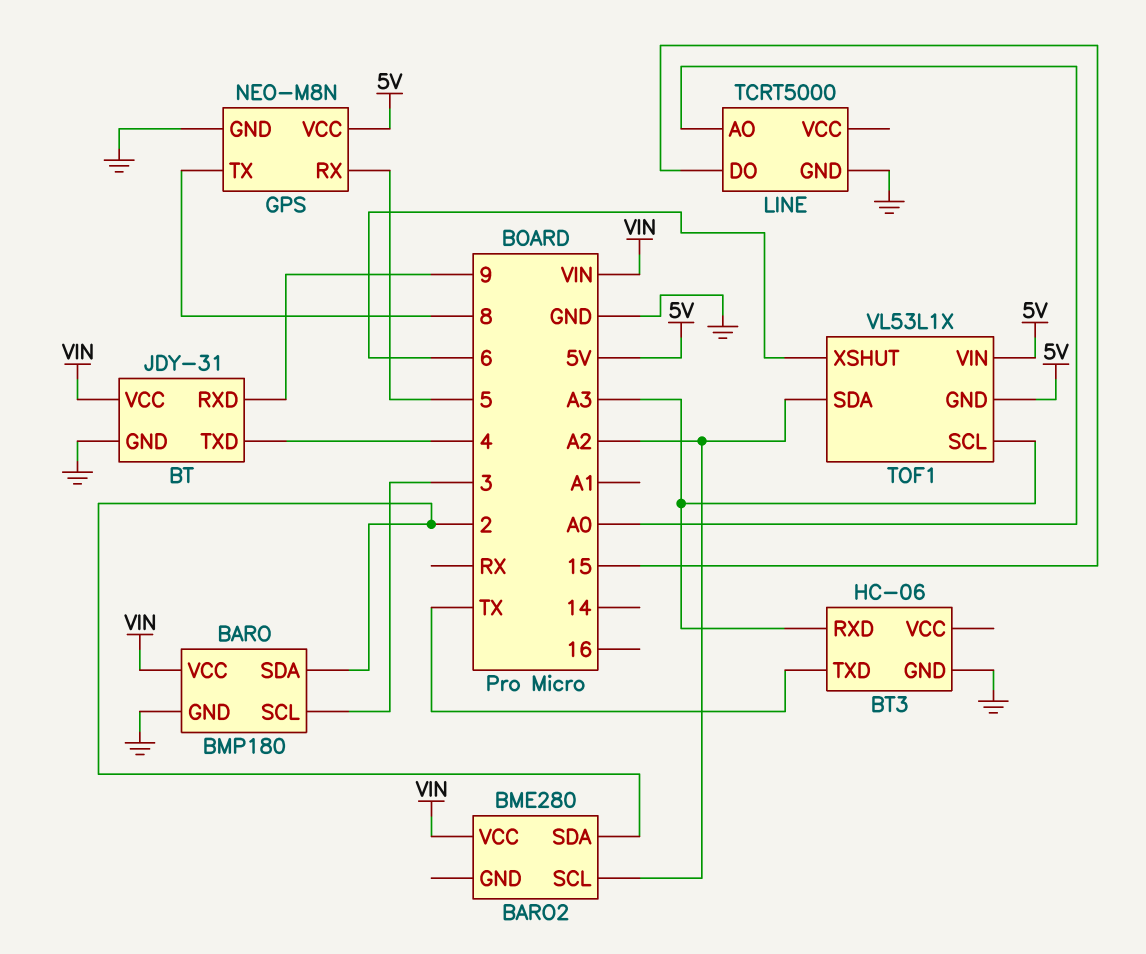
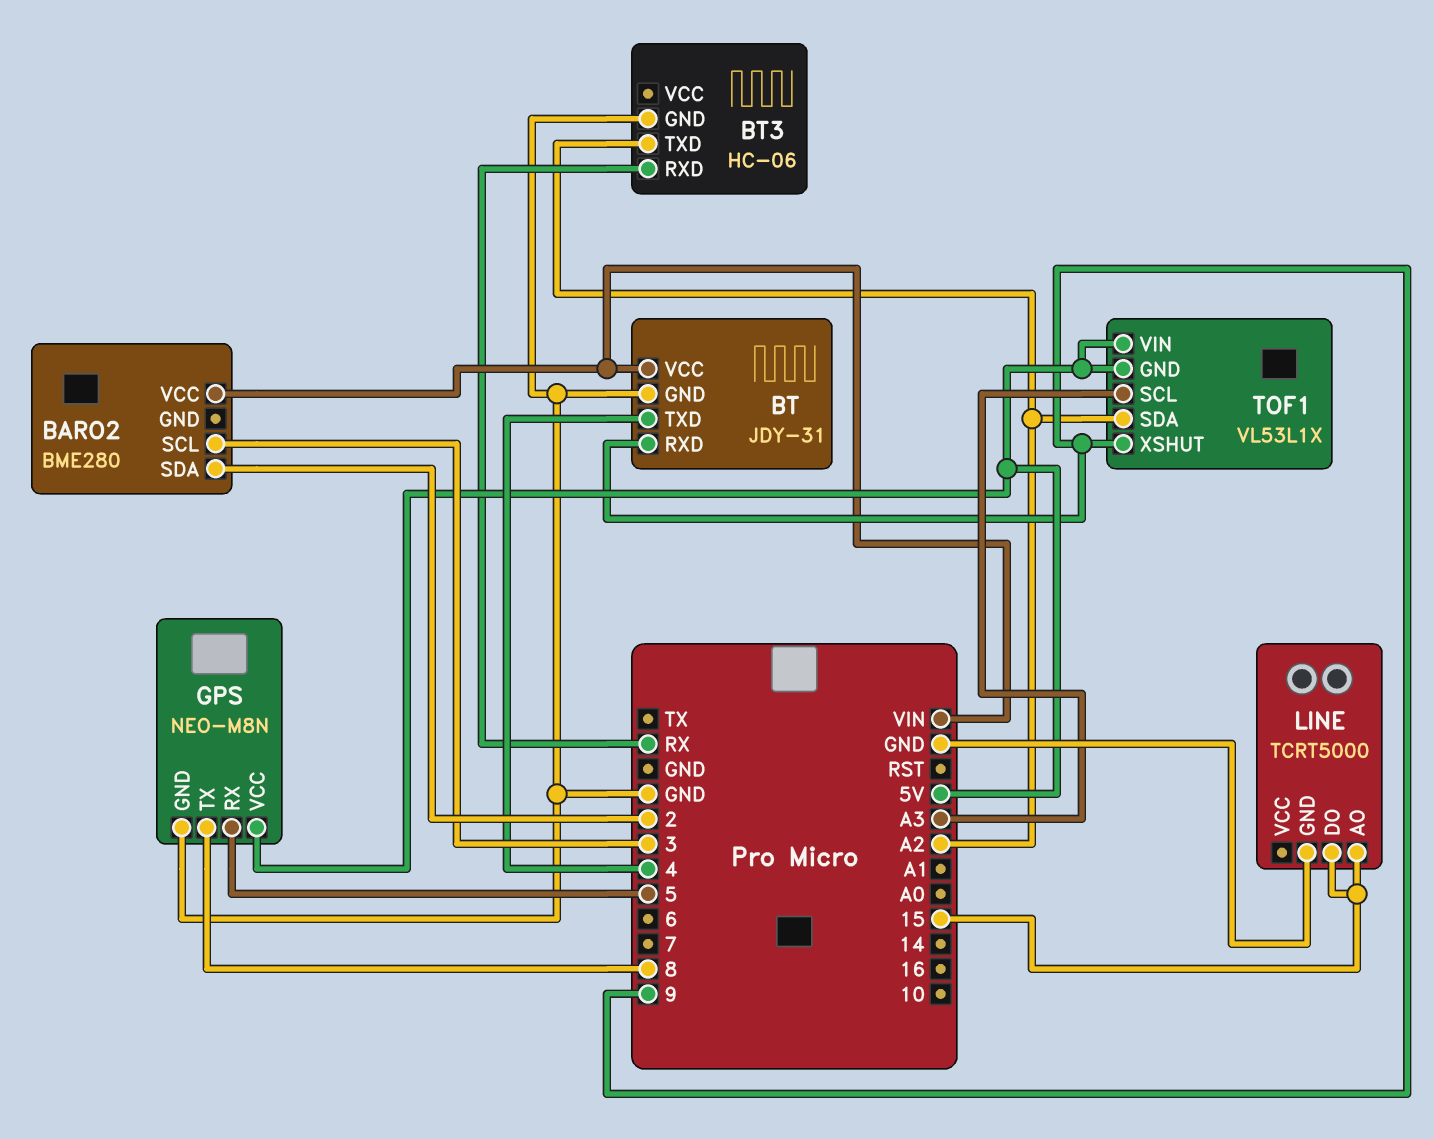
BARO: BMP180 -> none
BARO pin GND: GND -> none
BARO pin SCL: 3 -> none
BARO pin SDA: 2 -> none
BARO pin VCC: VIN -> none
BARO2 pin SCL: A2 -> 3
BT3 pin RXD: A3 -> RX
BT3 pin TXD: TX -> A2
LINE pin AO: A0 -> 15
TOF1 pin XSHUT: 6 -> 9

